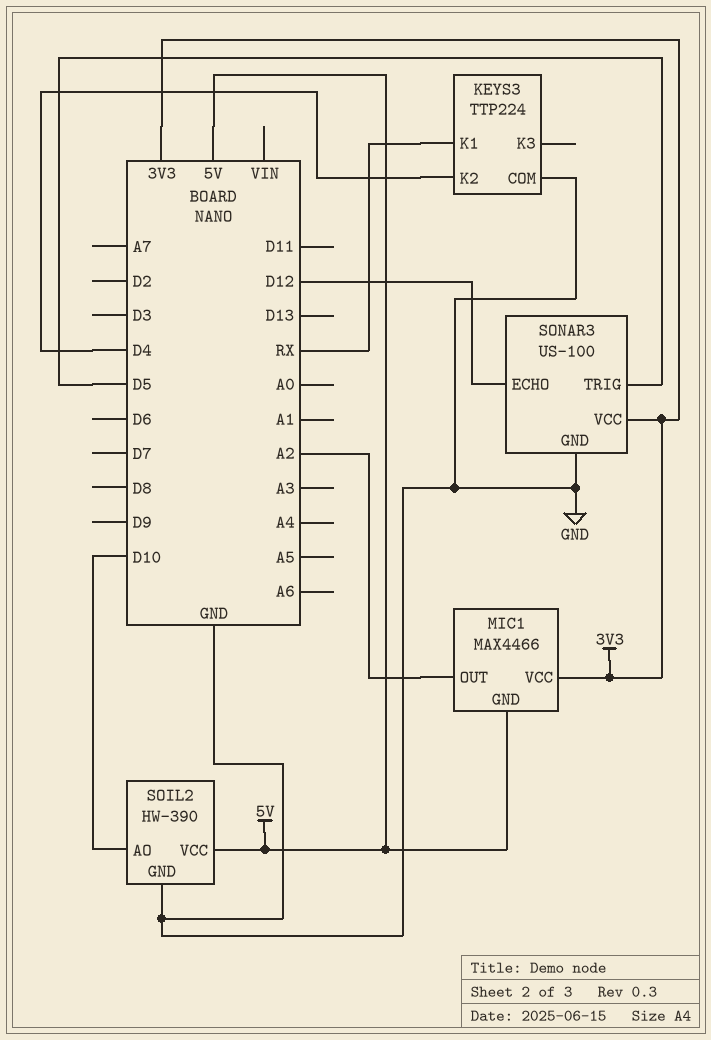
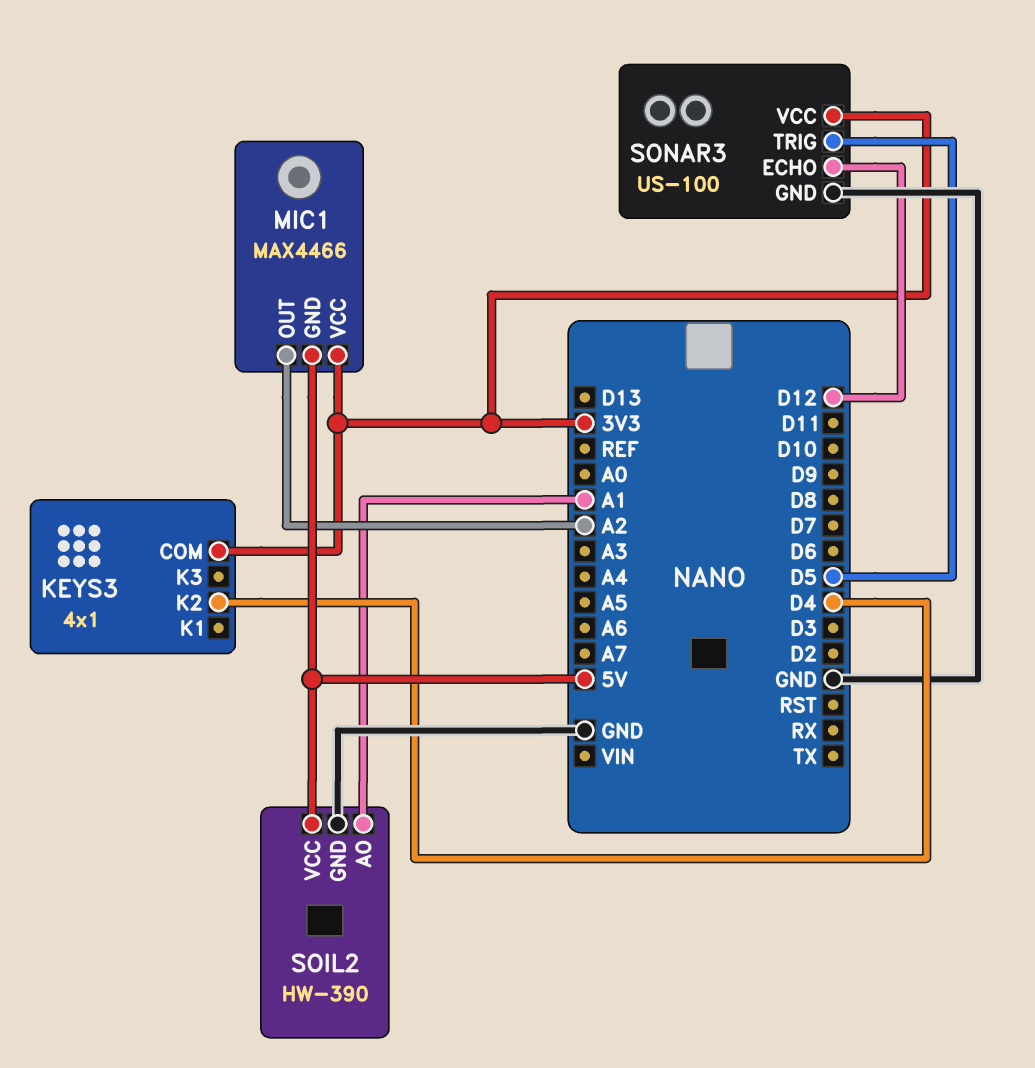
KEYS3: TTP224 -> 4x1
KEYS3 pin COM: GND -> 3V3
KEYS3 pin K1: RX -> none
SOIL2 pin AO: D10 -> A1

